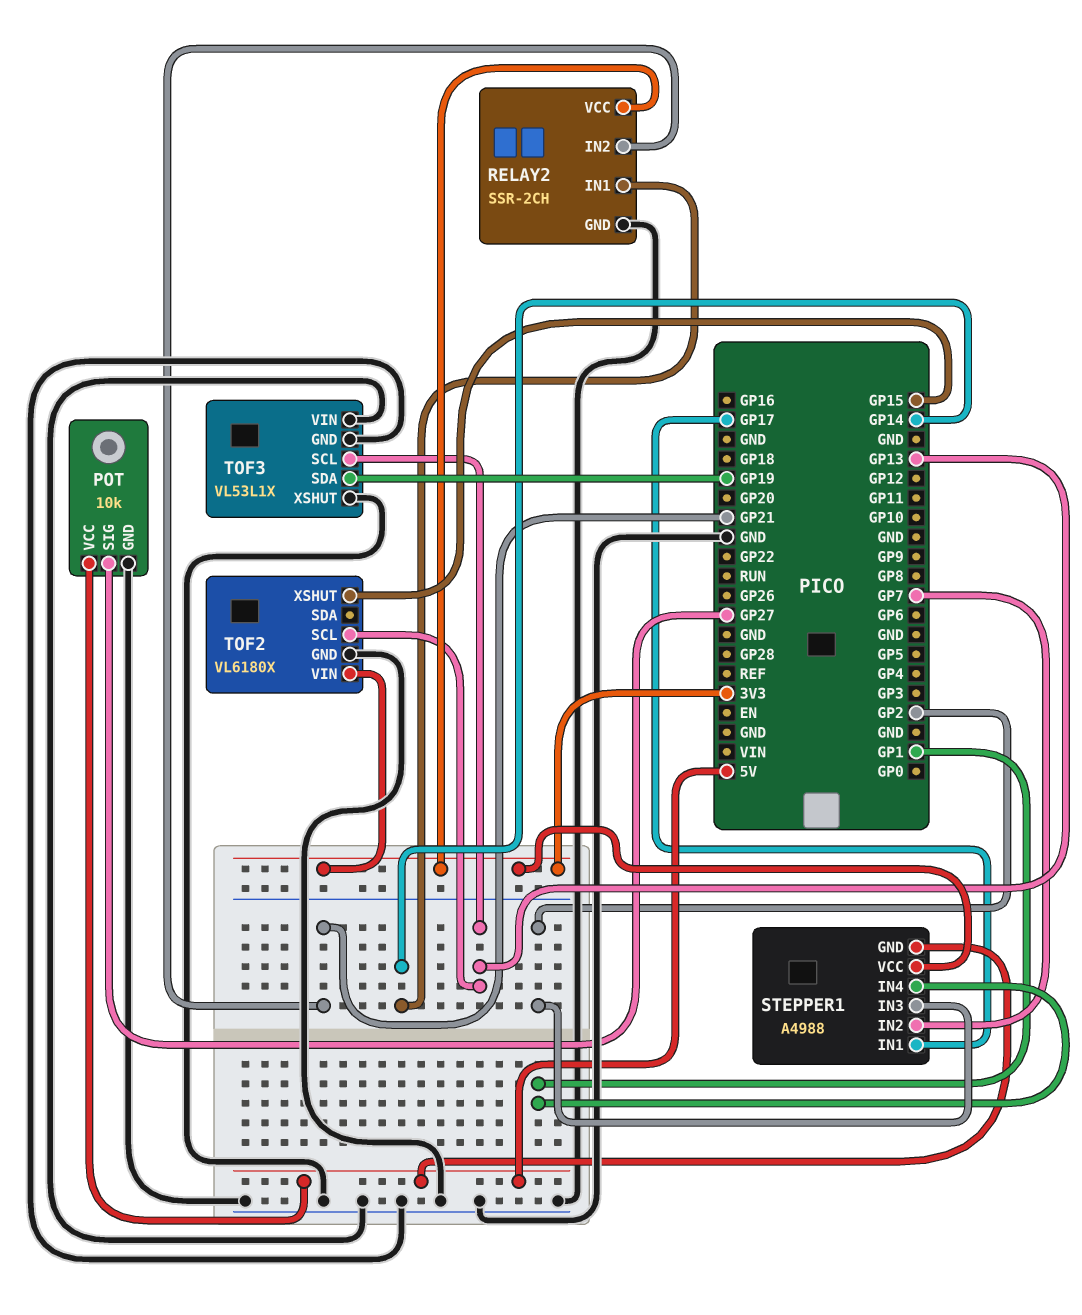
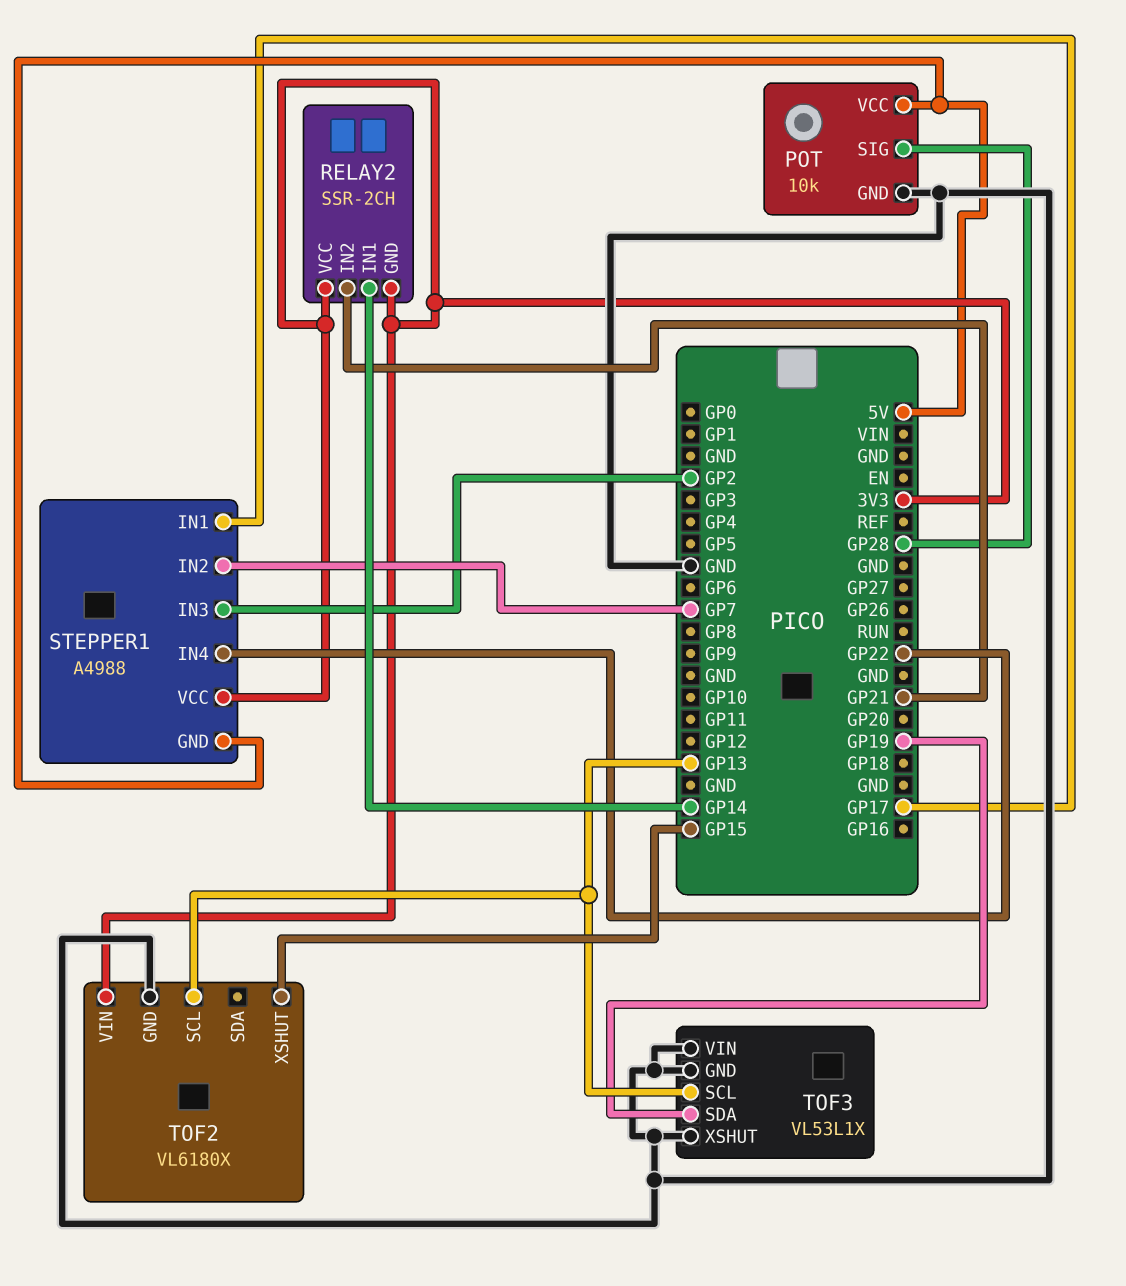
POT pin SIG: GP27 -> GP28
RELAY2 pin GND: GND -> 3V3
STEPPER1 pin IN4: GP1 -> GP22

